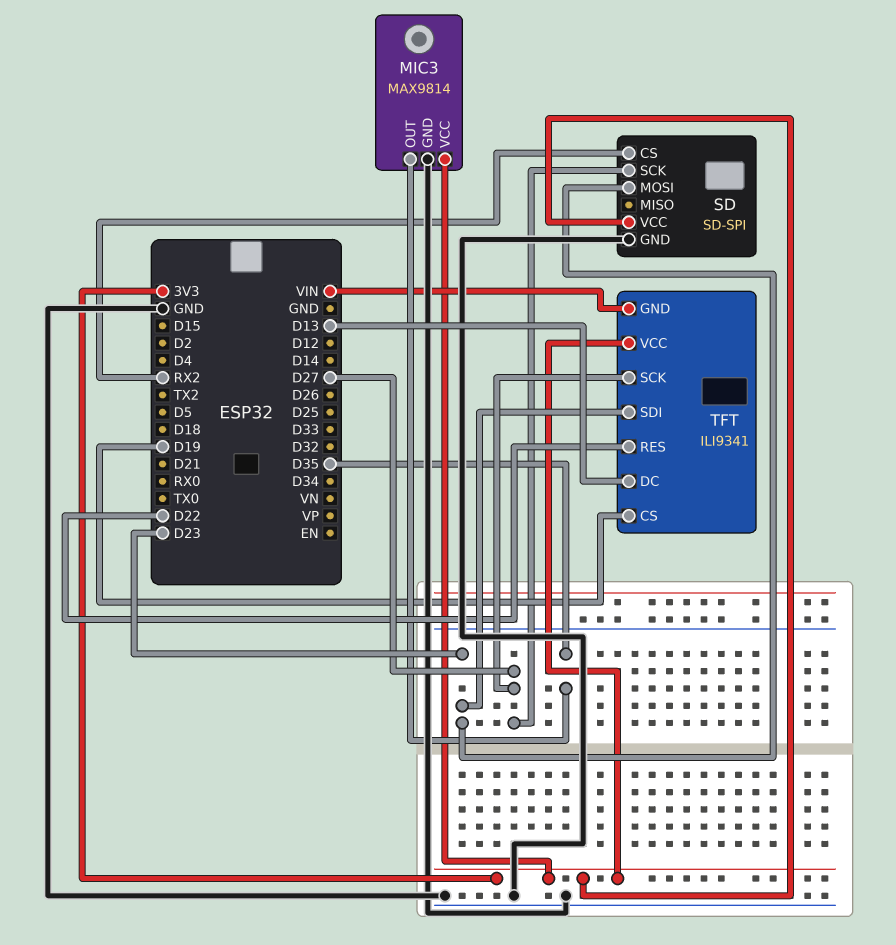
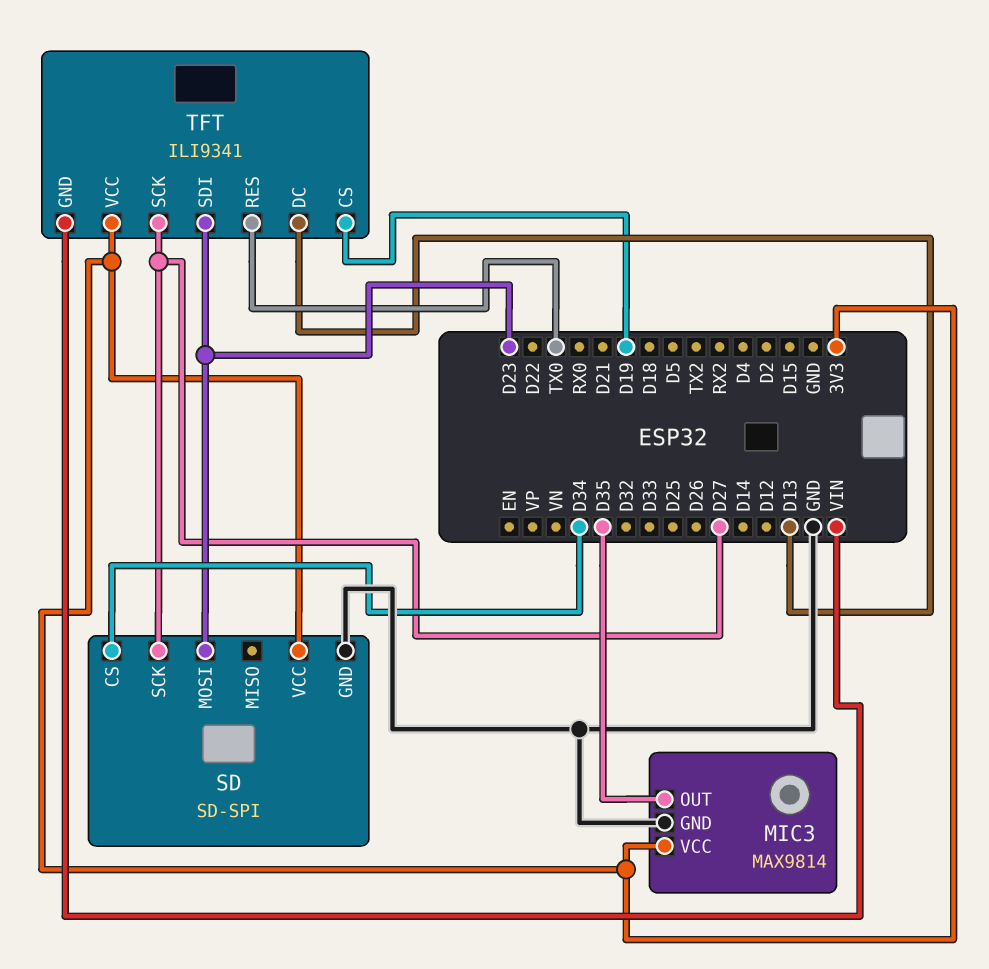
SD pin CS: RX2 -> D34
TFT pin RES: D22 -> TX0

